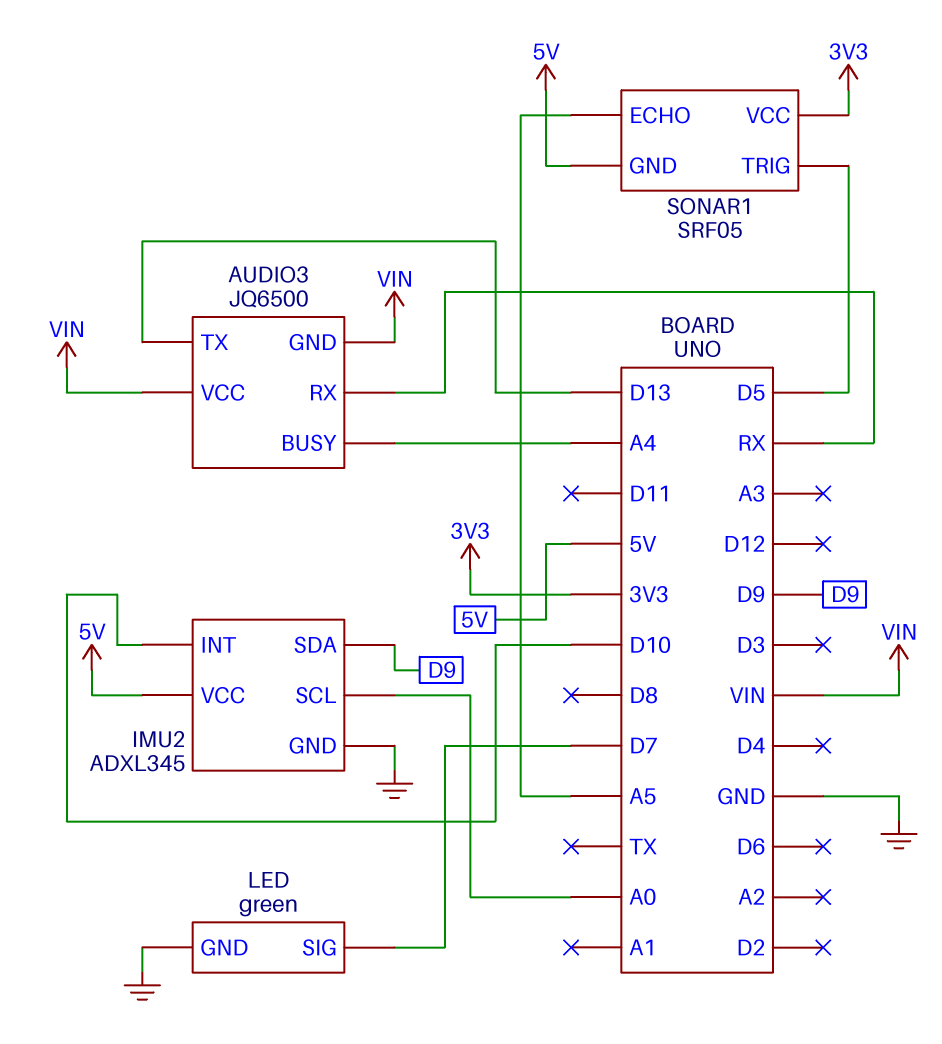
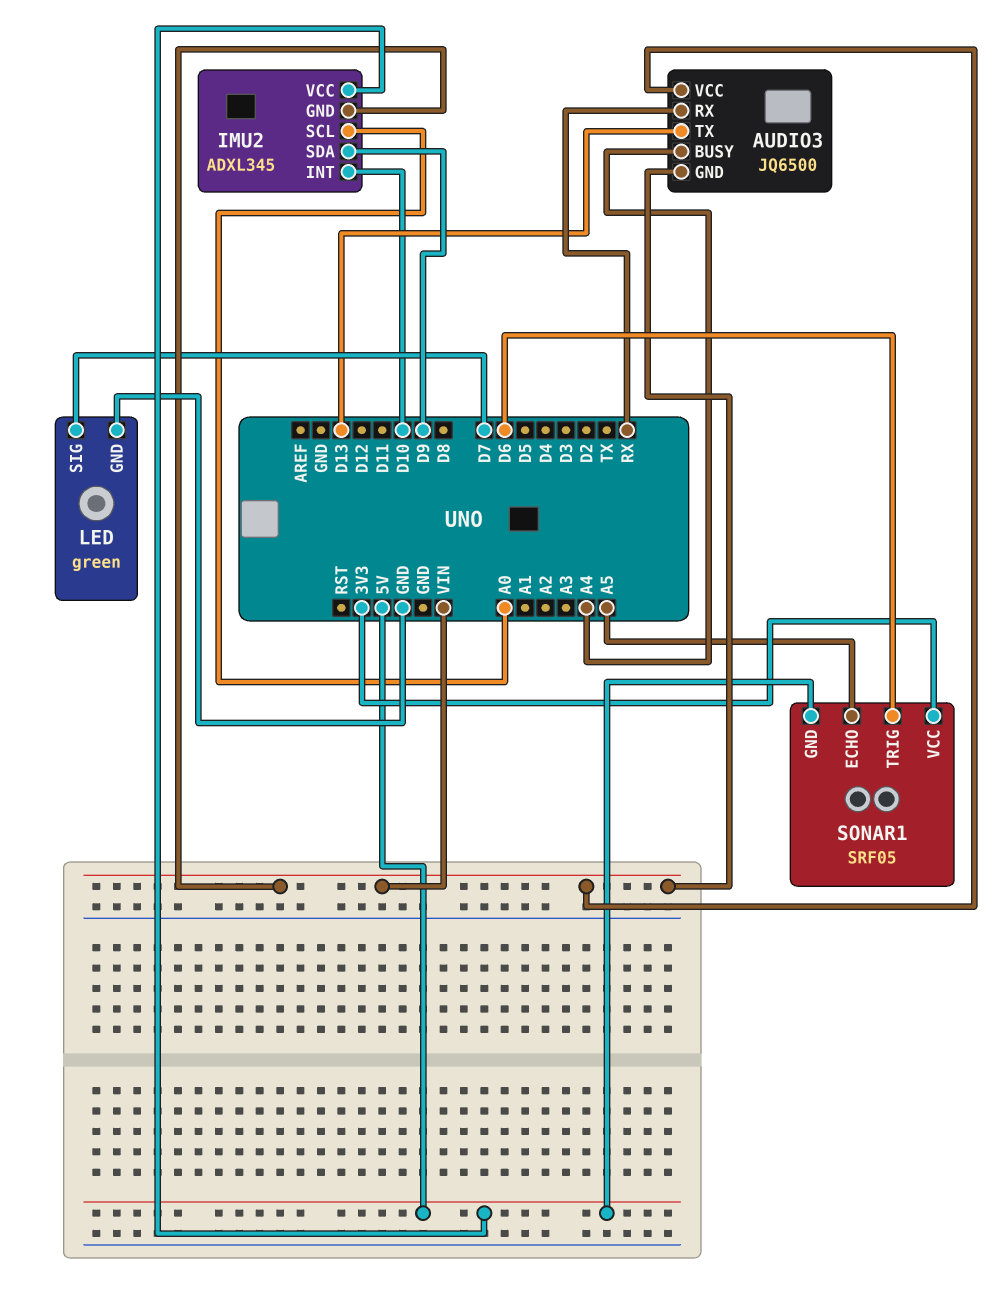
IMU2 pin GND: GND -> VIN
SONAR1 pin TRIG: D5 -> D6

